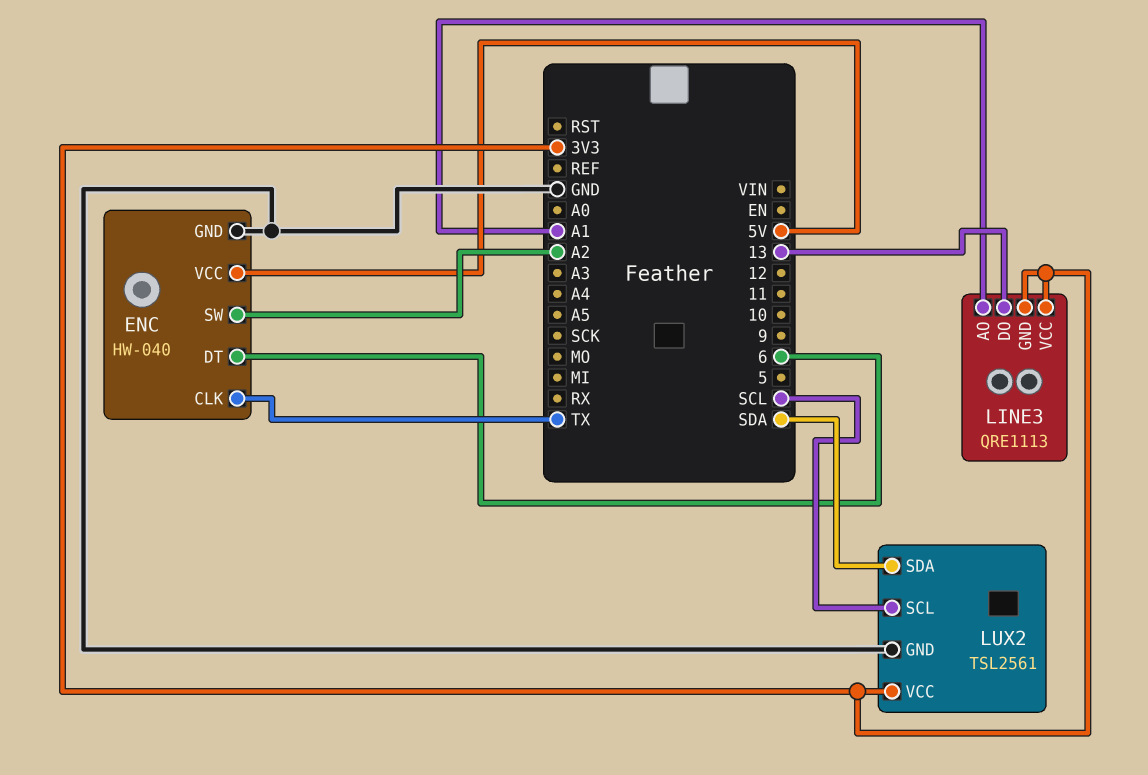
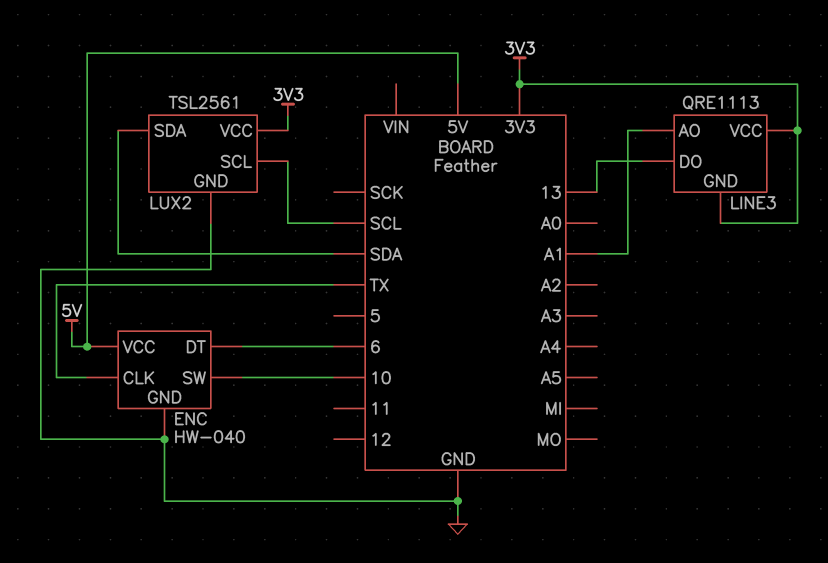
ENC pin SW: A2 -> 10

